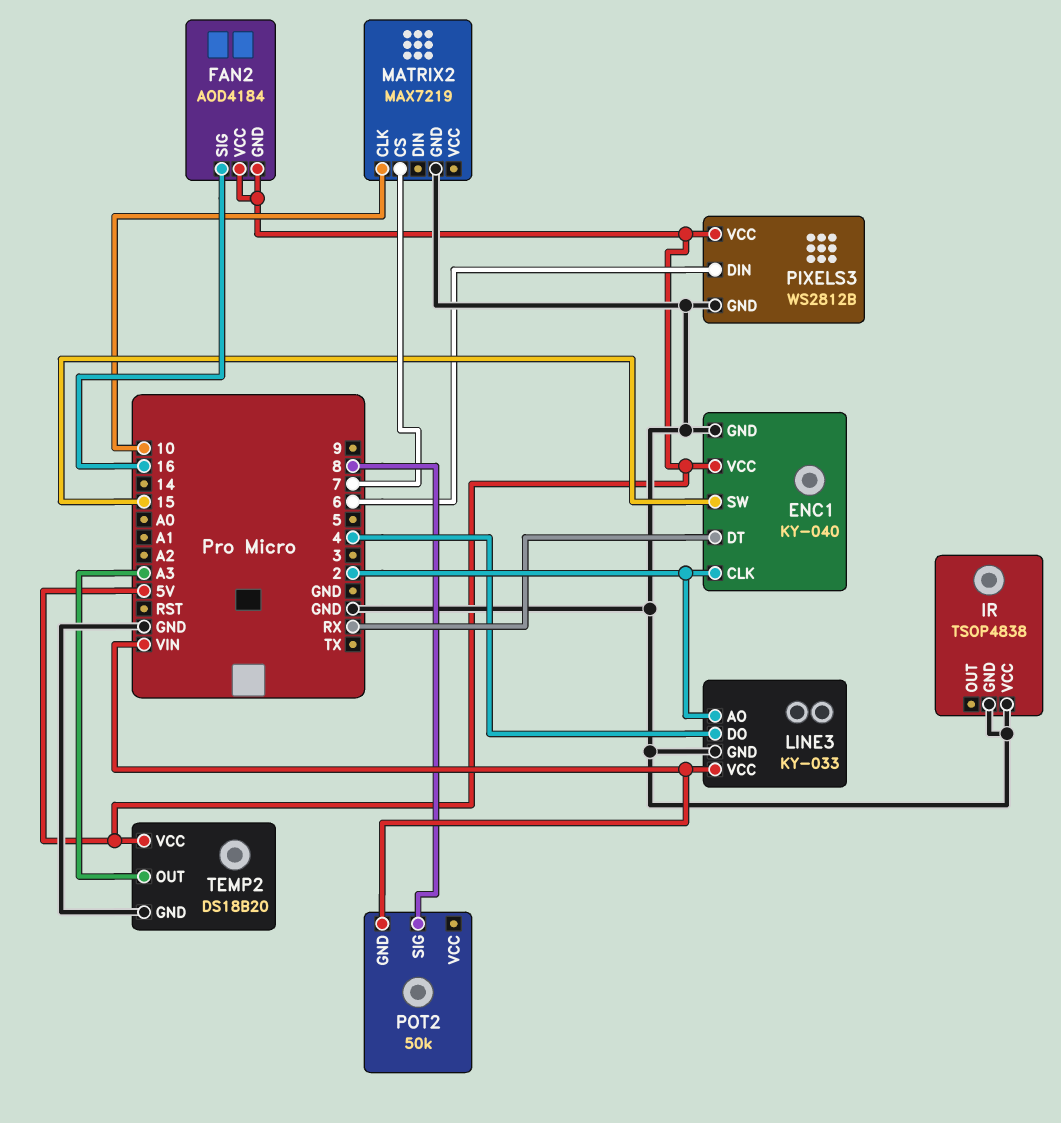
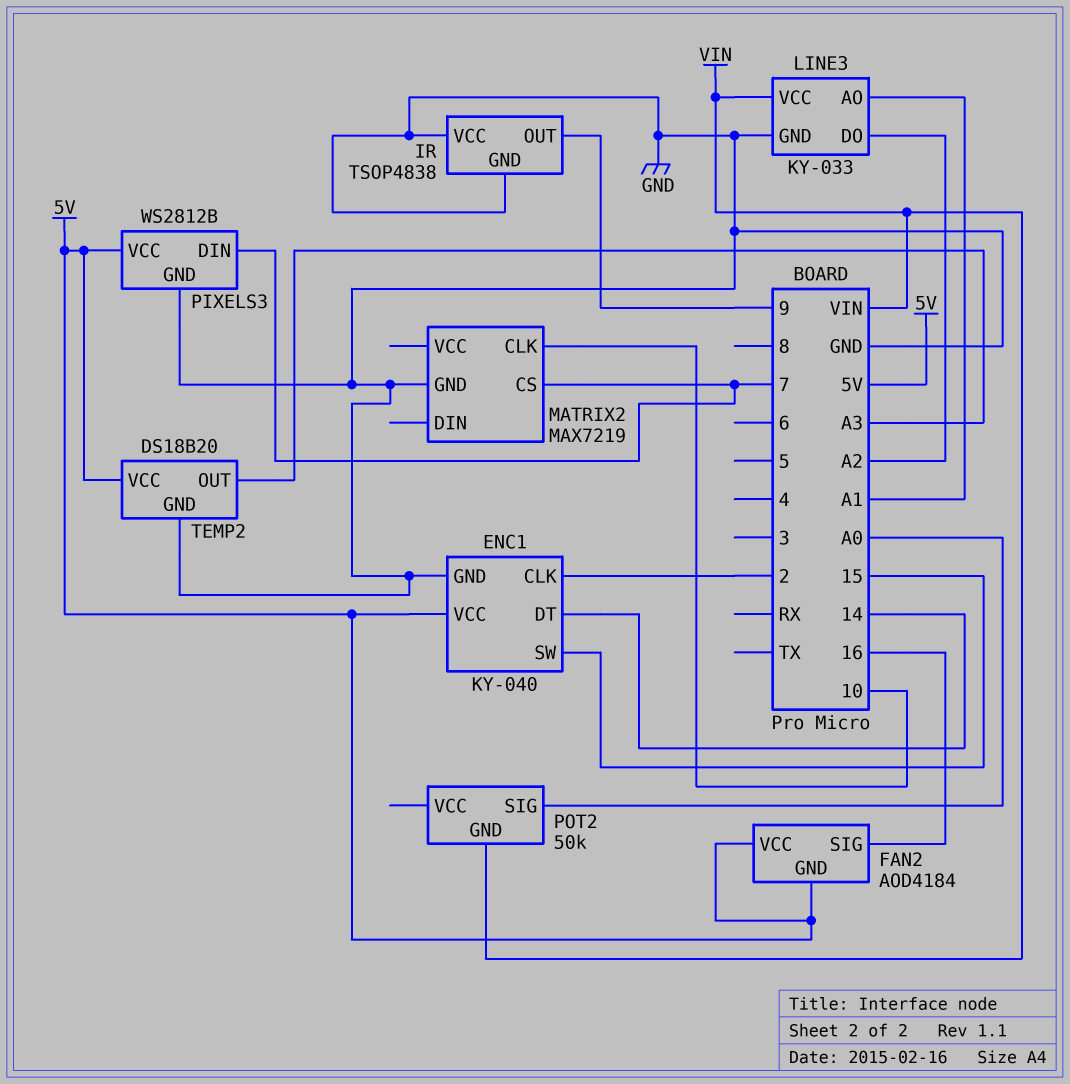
ENC1 pin DT: RX -> 14
IR pin OUT: none -> 9
LINE3 pin AO: 2 -> A1
LINE3 pin DO: 4 -> A2
PIXELS3 pin DIN: 6 -> 7
POT2 pin SIG: 8 -> A0

